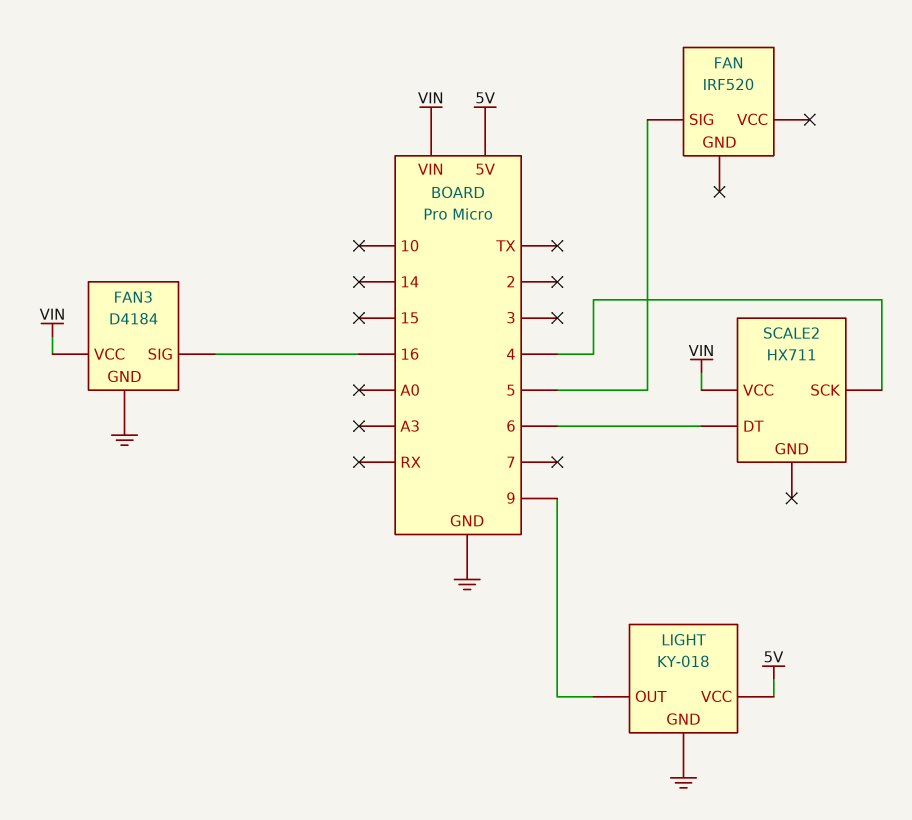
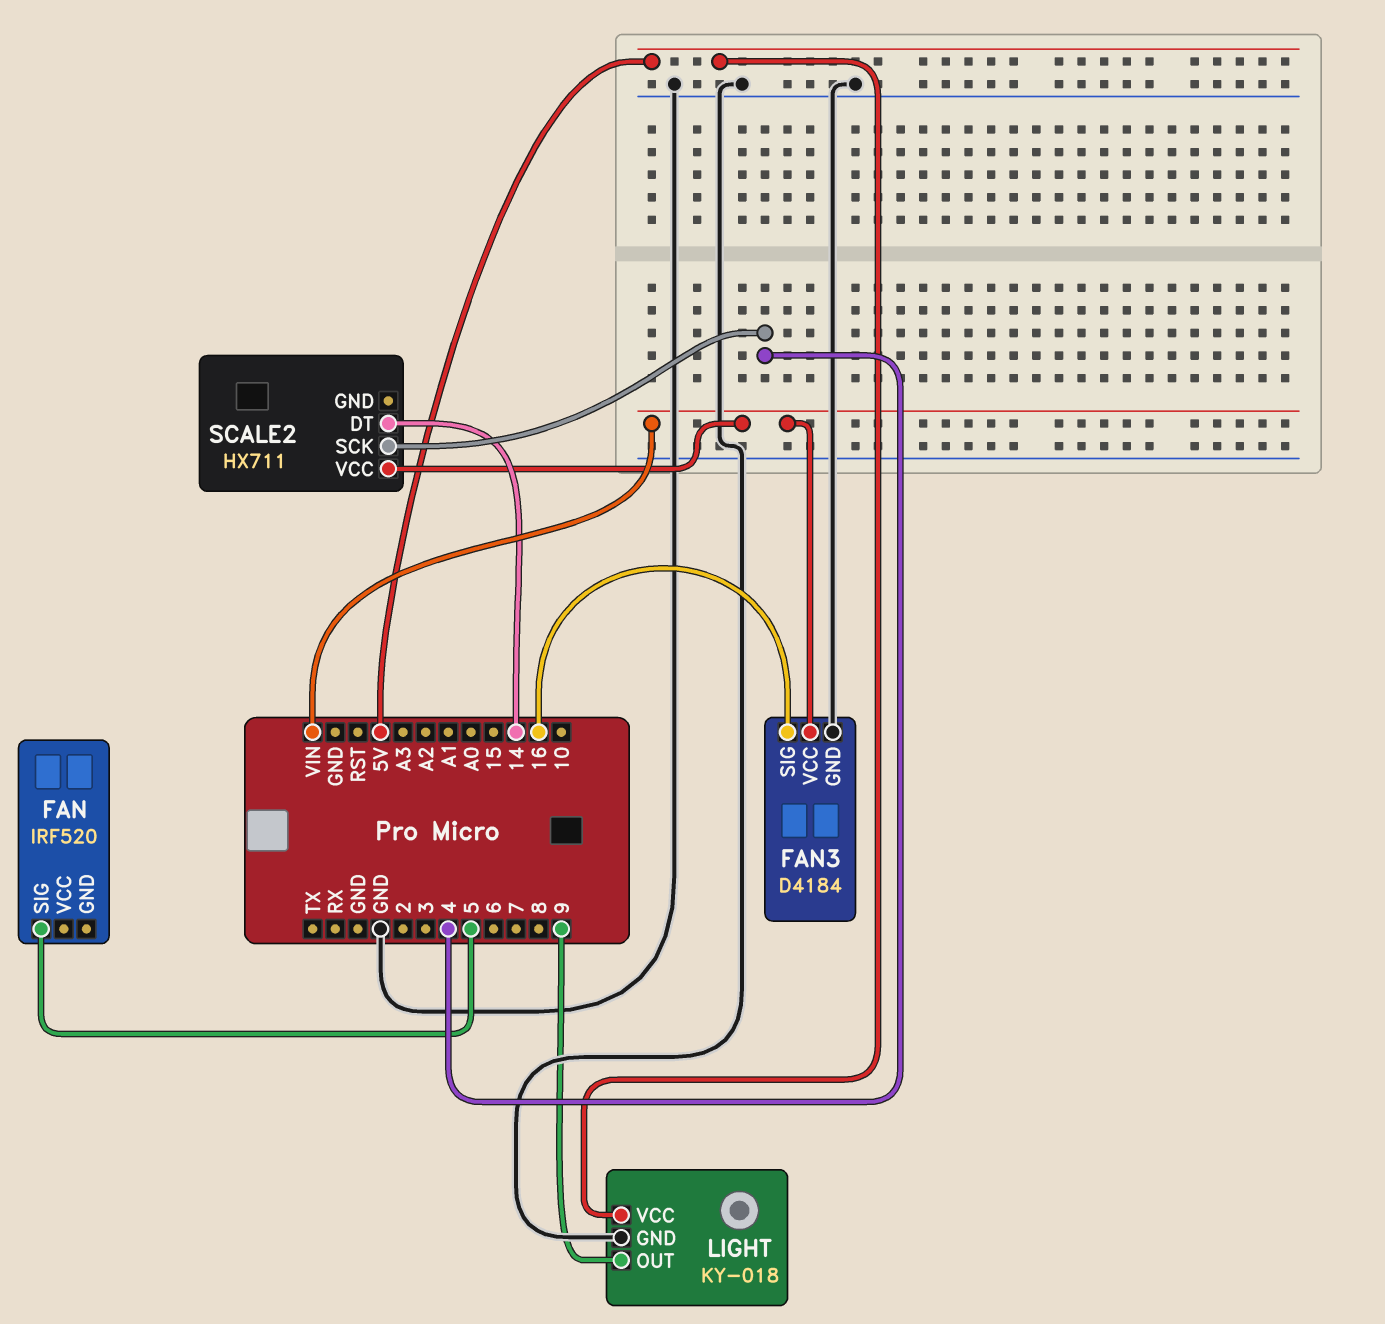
SCALE2 pin DT: 6 -> 14

